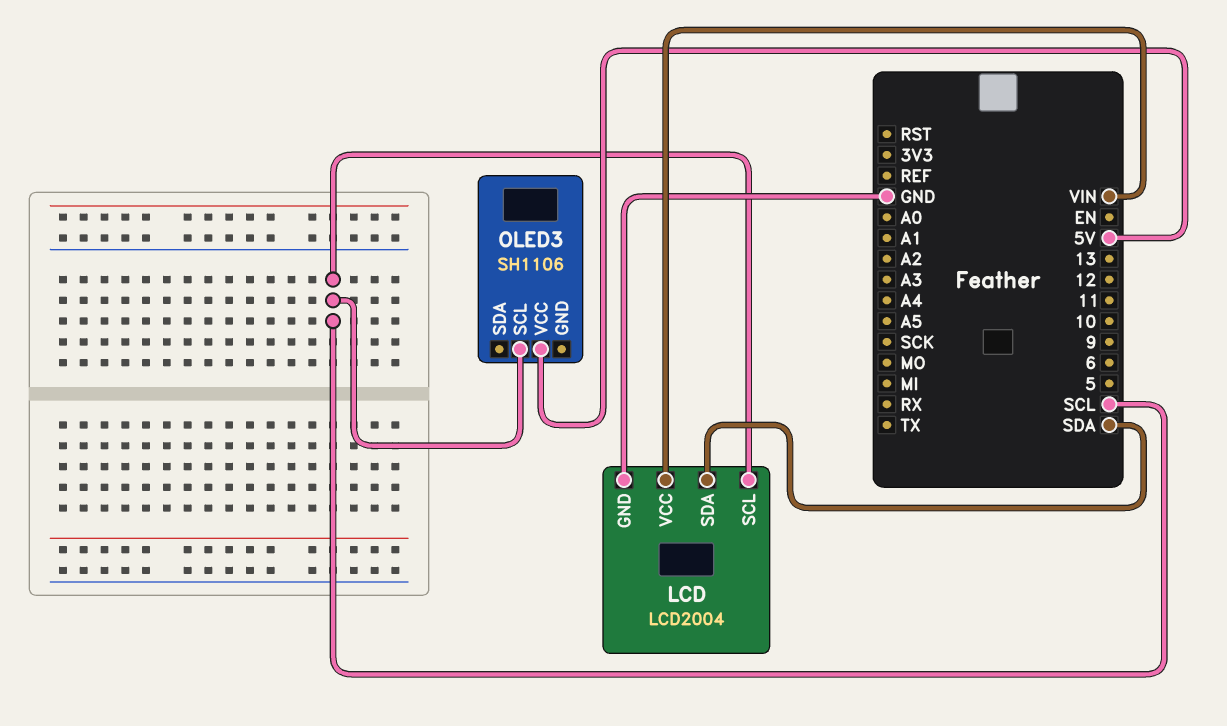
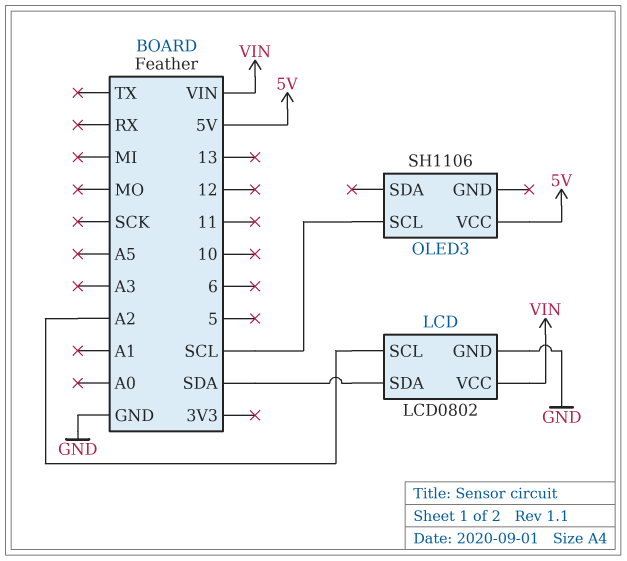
LCD: LCD2004 -> LCD0802
LCD pin SCL: SCL -> A2

